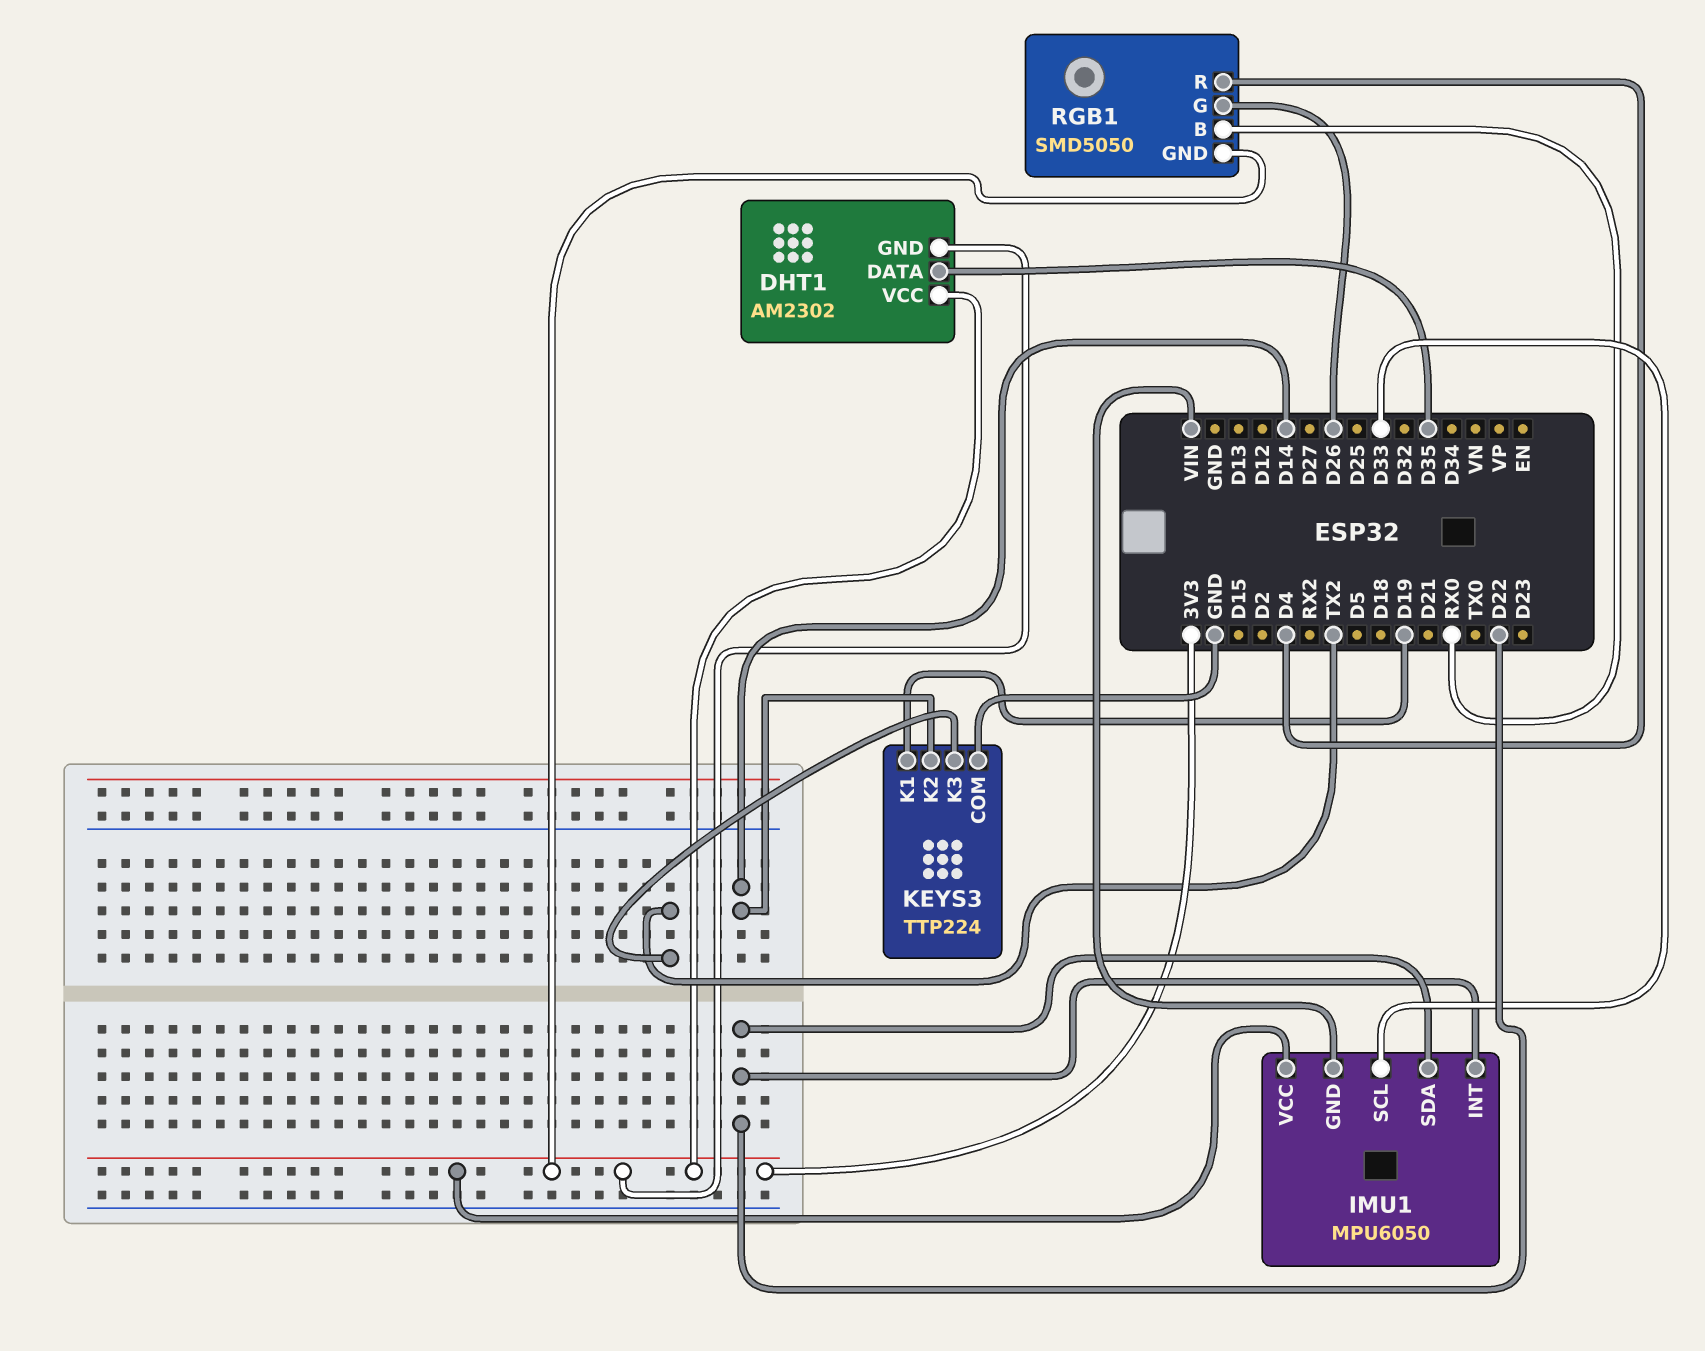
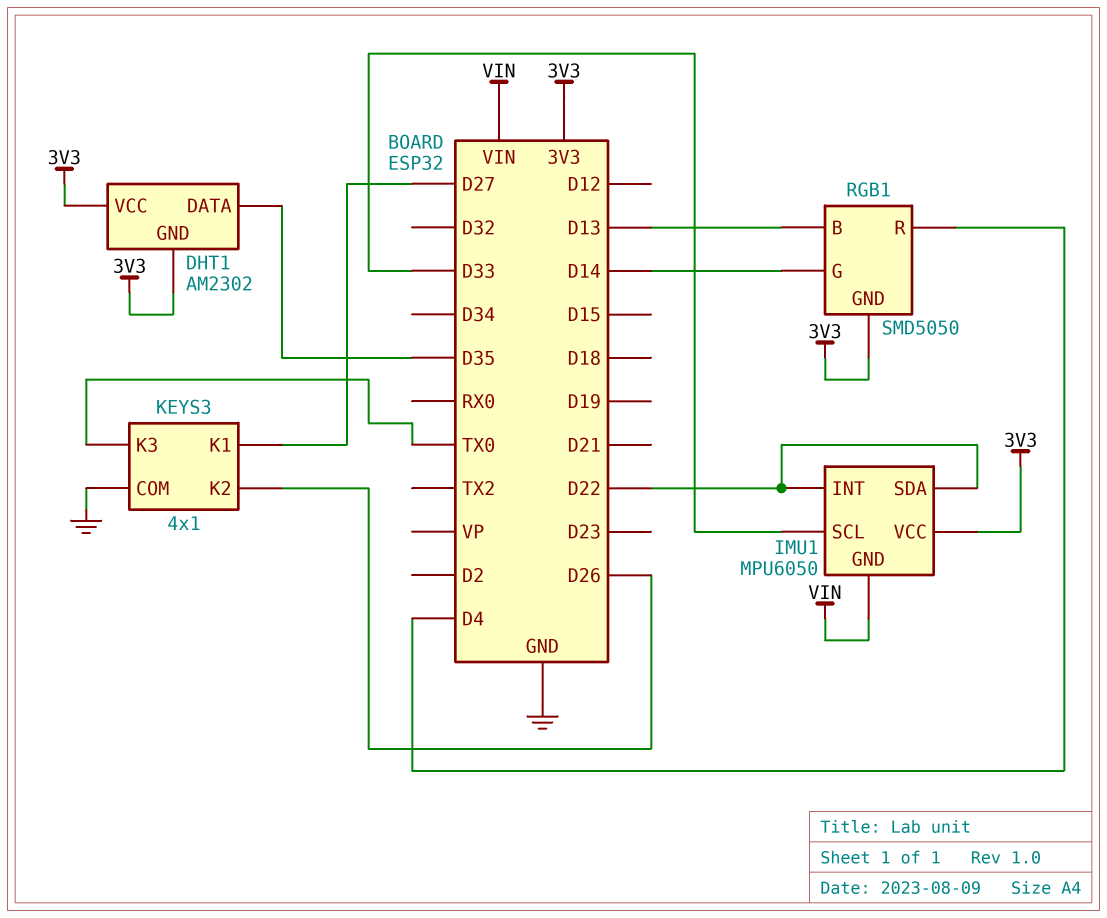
KEYS3: TTP224 -> 4x1
KEYS3 pin K1: D19 -> D27
KEYS3 pin K2: D14 -> D26
KEYS3 pin K3: TX2 -> TX0
RGB1 pin B: RX0 -> D13
RGB1 pin G: D26 -> D14

